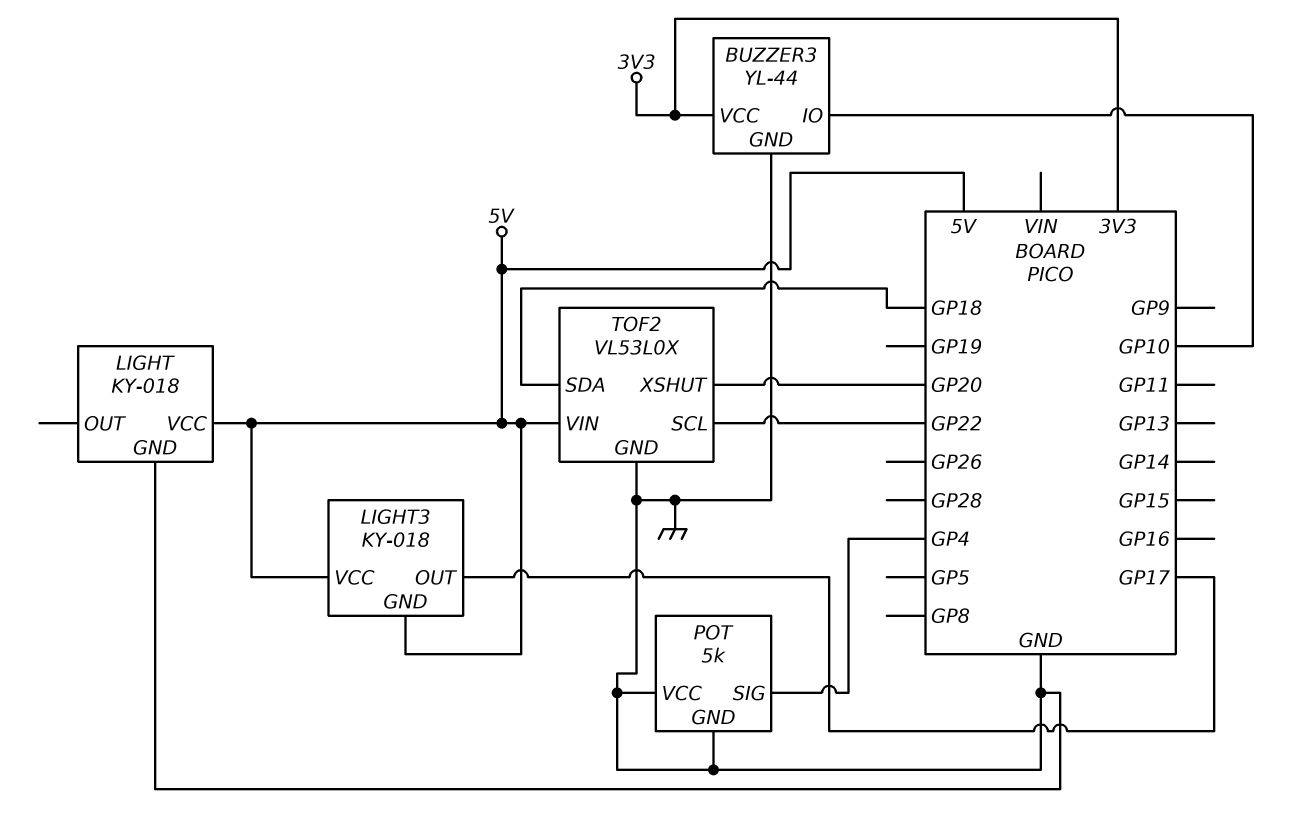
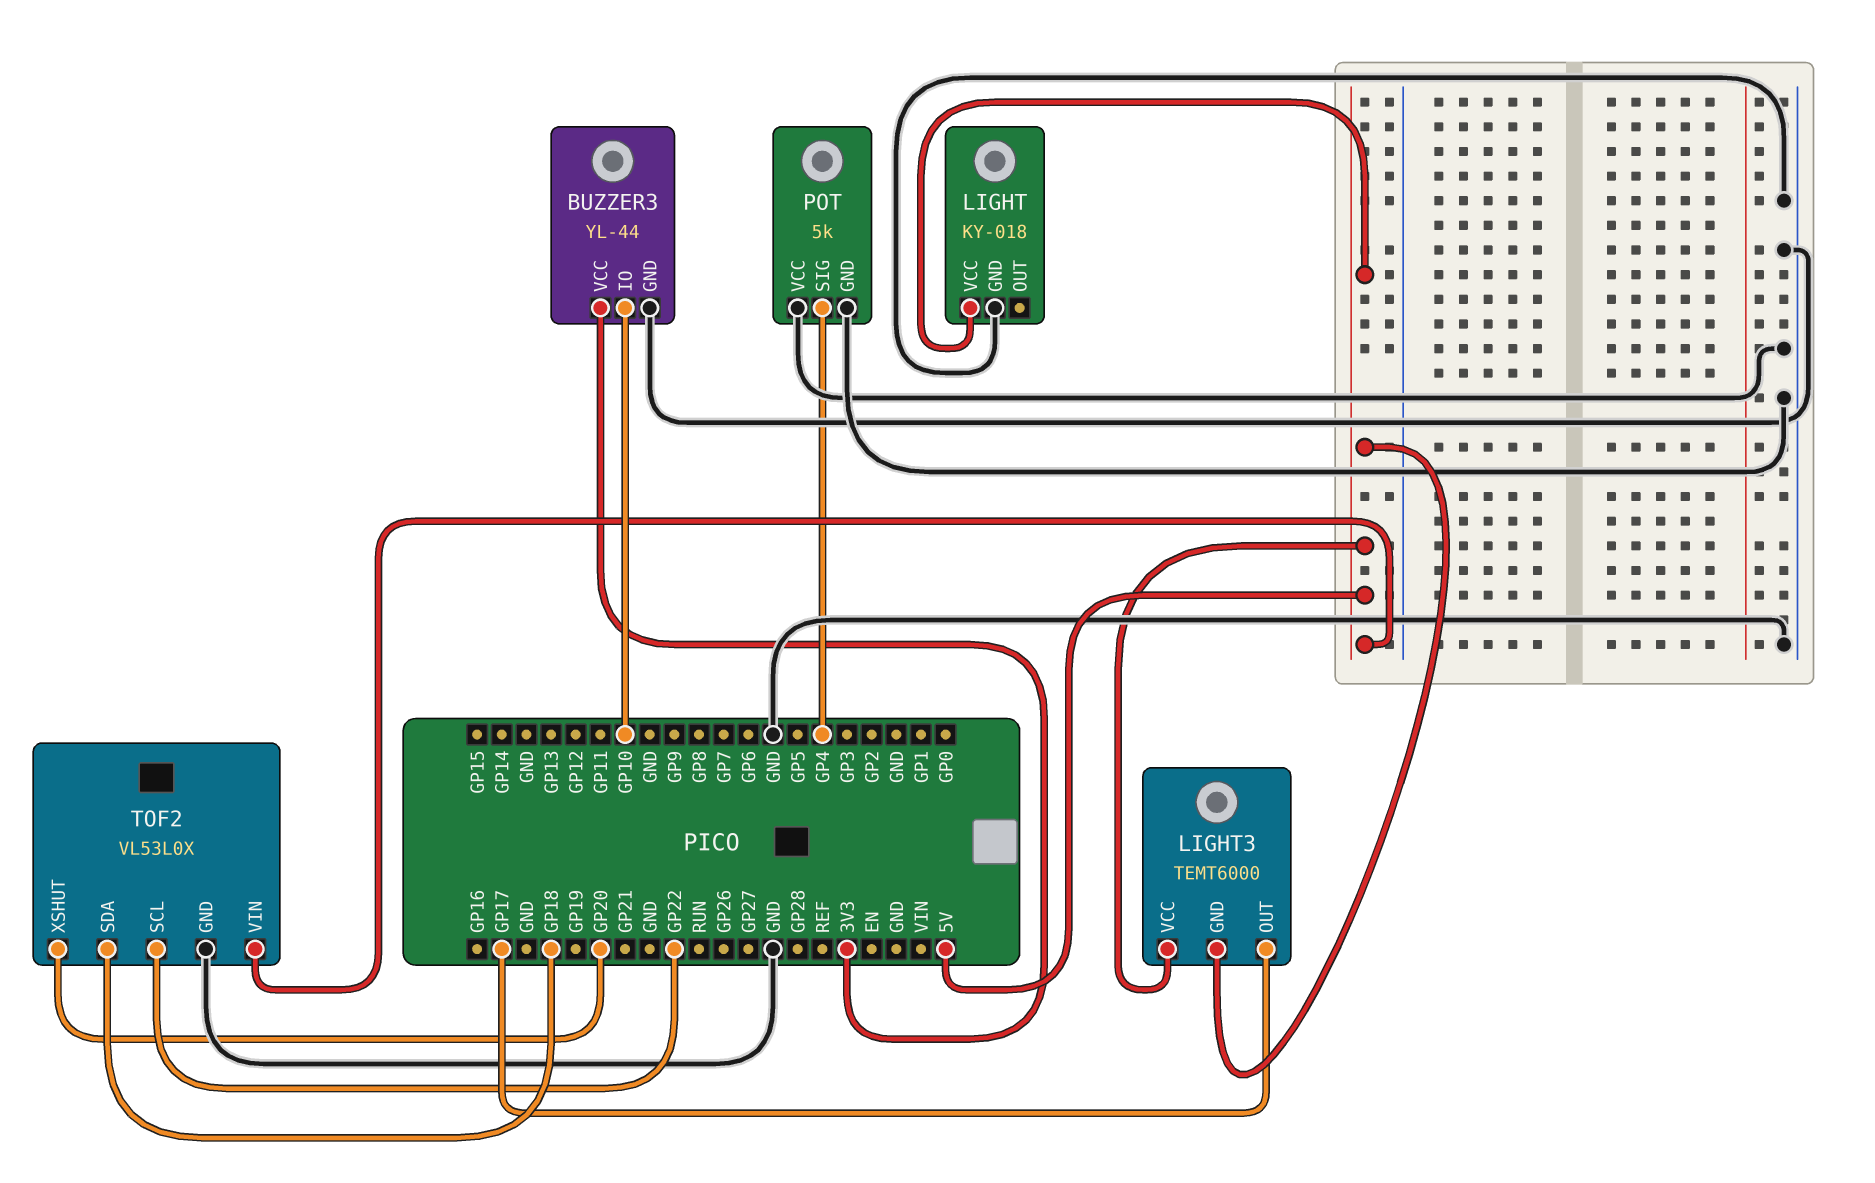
LIGHT3: KY-018 -> TEMT6000

